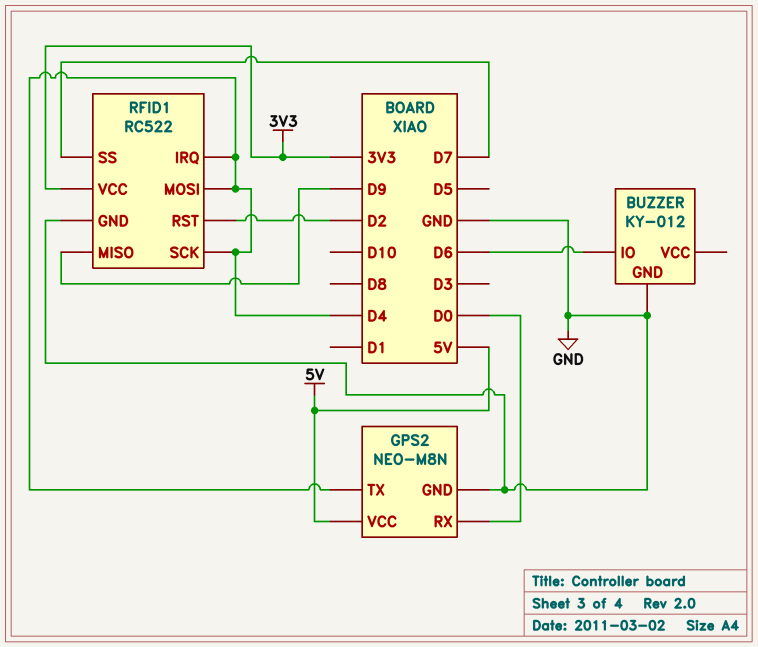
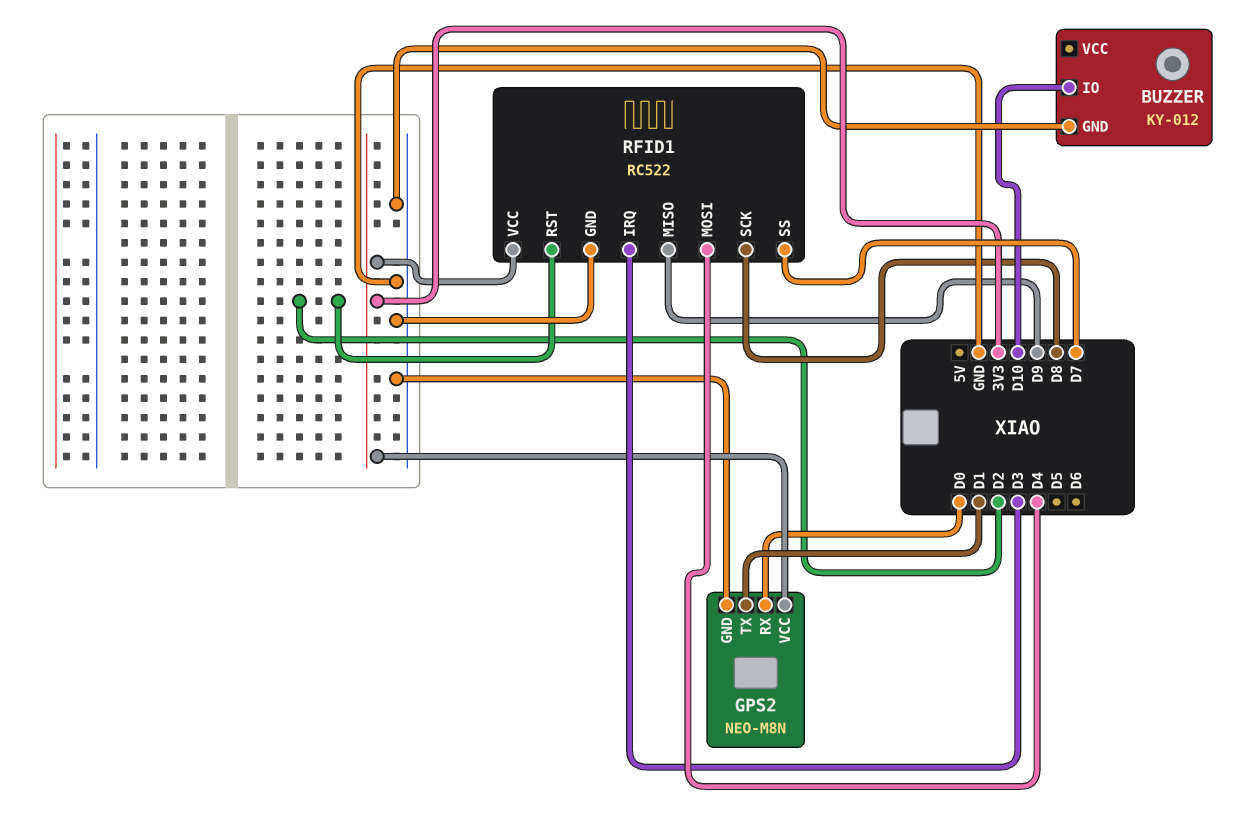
BUZZER pin IO: D6 -> D10
GPS2 pin TX: D4 -> D1
GPS2 pin VCC: 5V -> 3V3
RFID1 pin IRQ: D4 -> D3
RFID1 pin SCK: D4 -> D8

